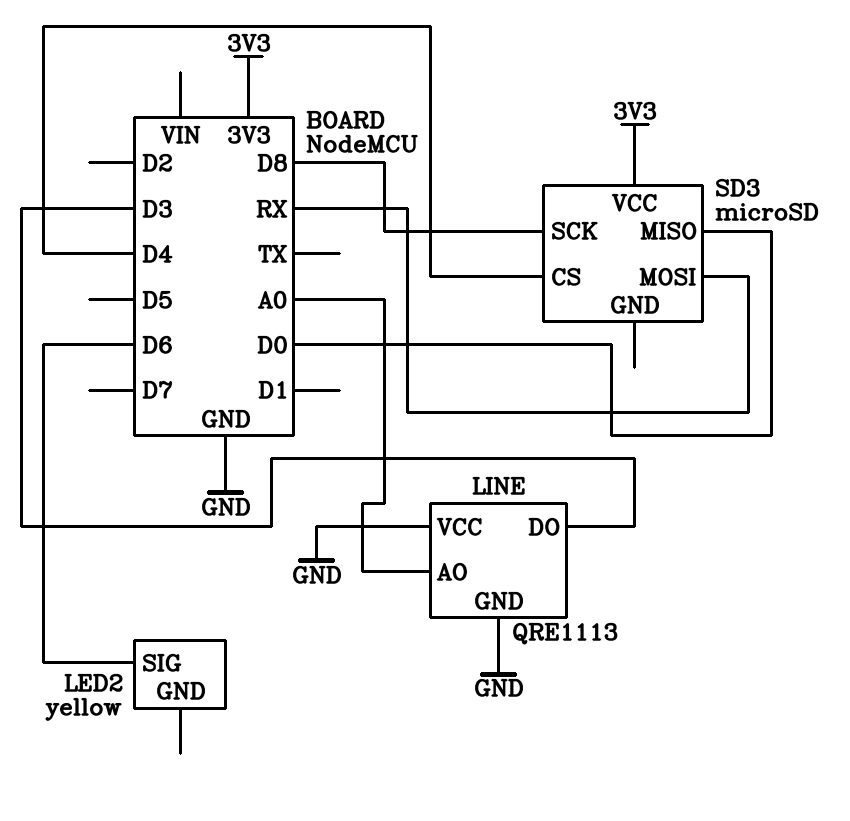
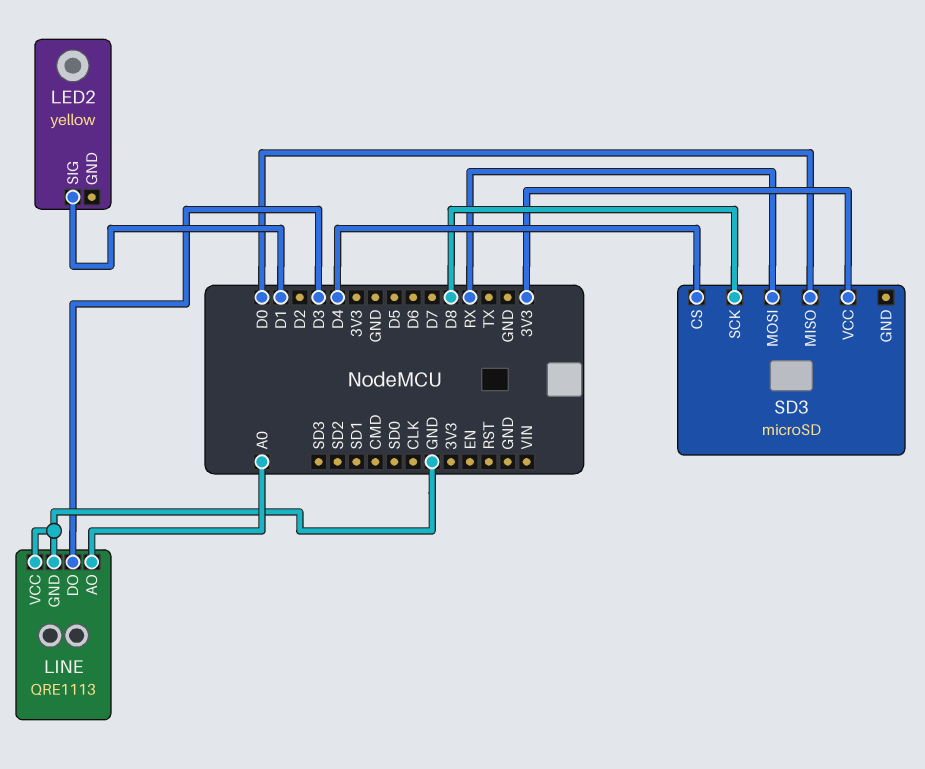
LED2 pin SIG: D6 -> D1

